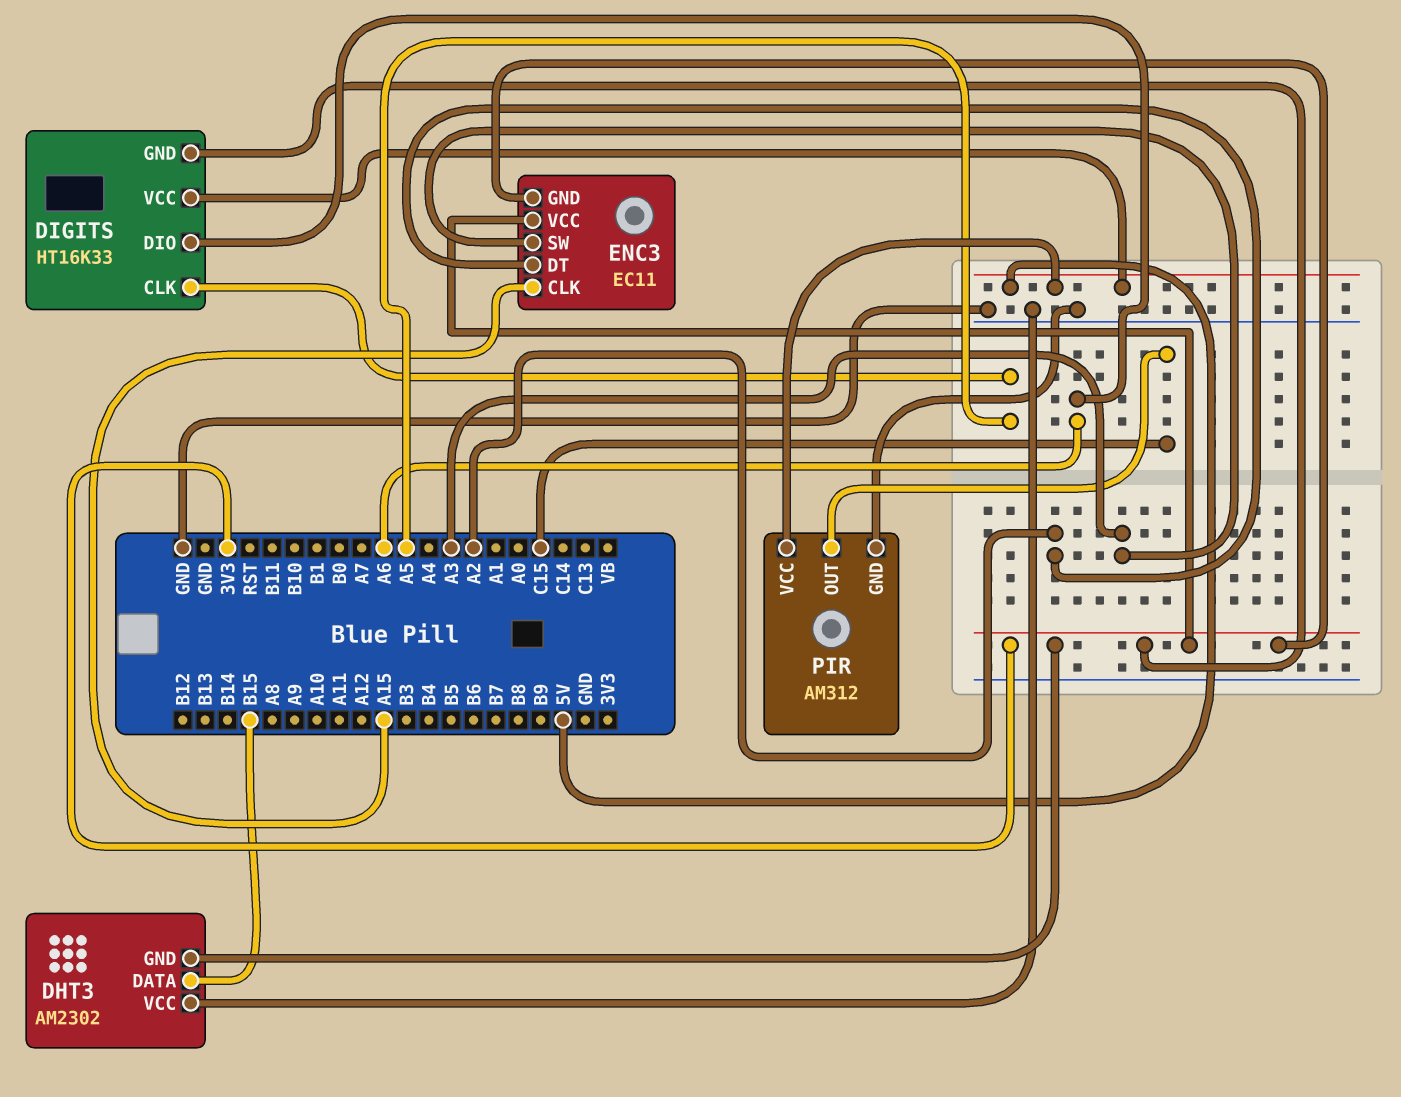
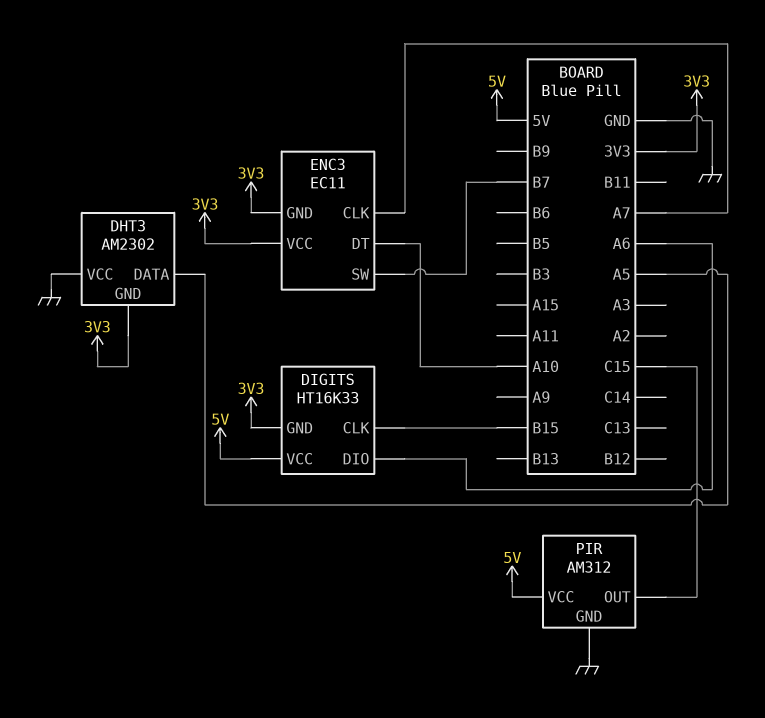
DHT3 pin DATA: B15 -> A5
DIGITS pin CLK: A5 -> B15
ENC3 pin CLK: A15 -> A7
ENC3 pin DT: A2 -> A10
ENC3 pin SW: A3 -> B7

